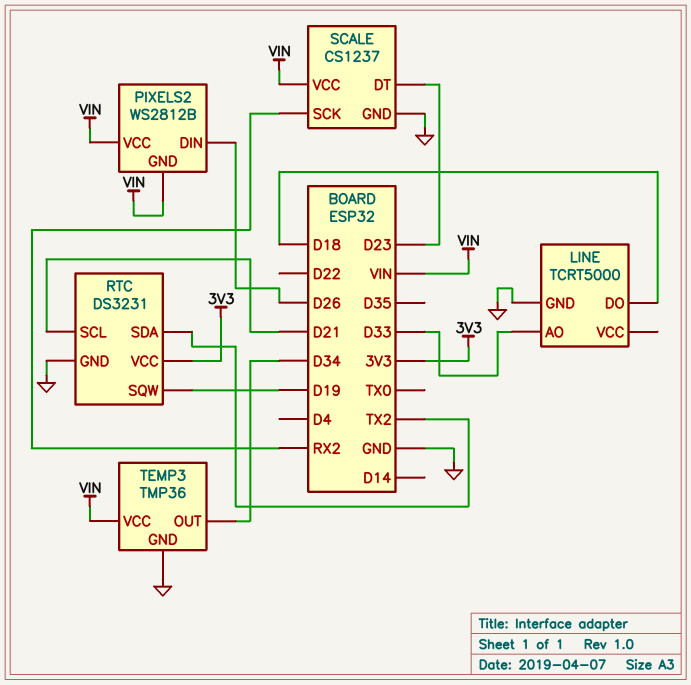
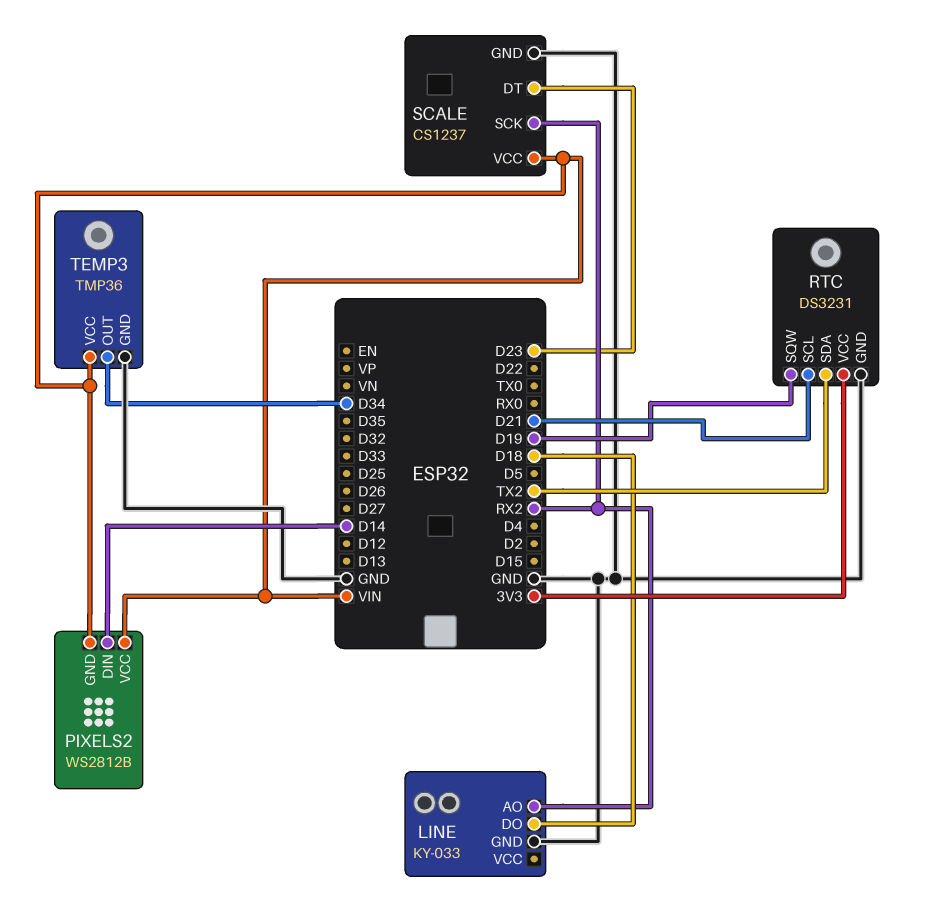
LINE: TCRT5000 -> KY-033
LINE pin AO: D33 -> RX2
PIXELS2 pin DIN: D26 -> D14

